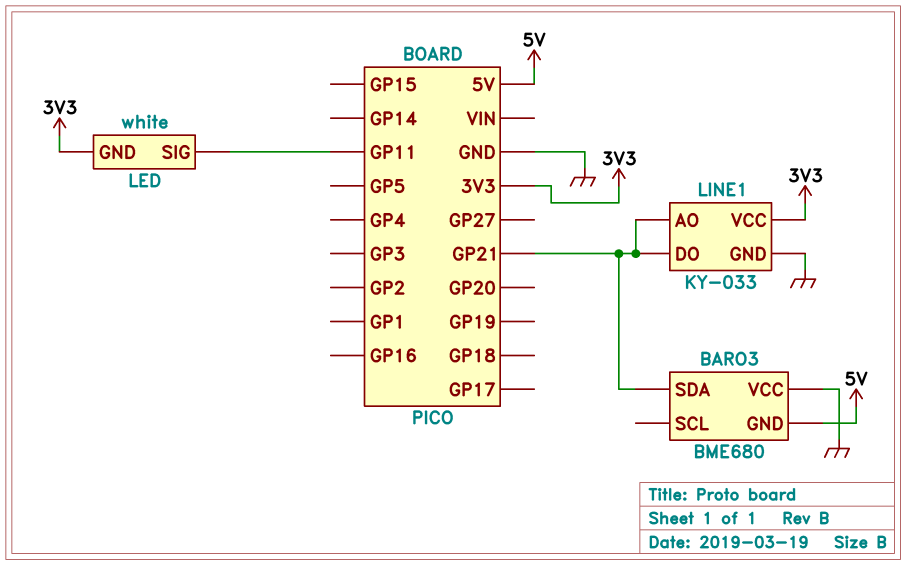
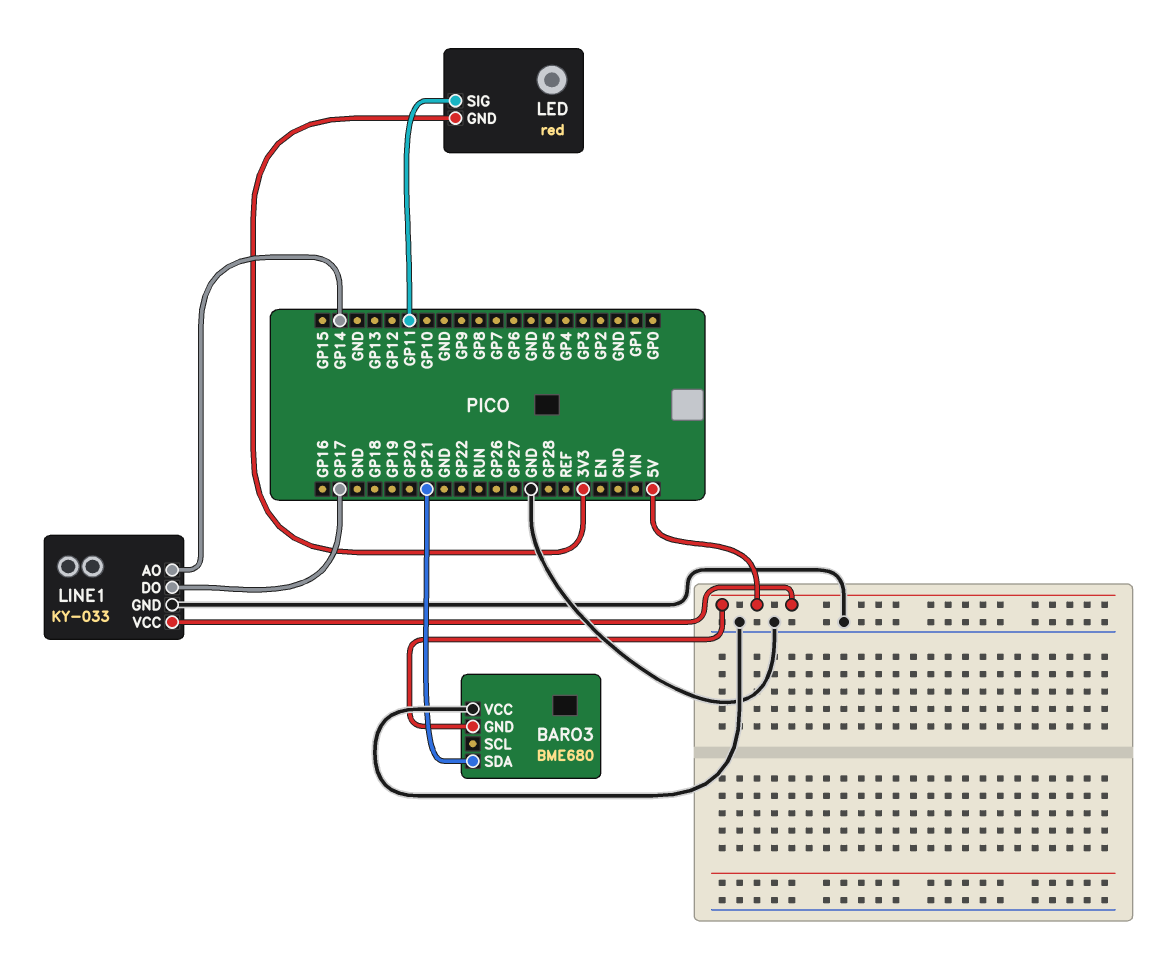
LED: white -> red
LINE1 pin AO: GP21 -> GP14
LINE1 pin DO: GP21 -> GP17
LINE1 pin VCC: 3V3 -> 5V

